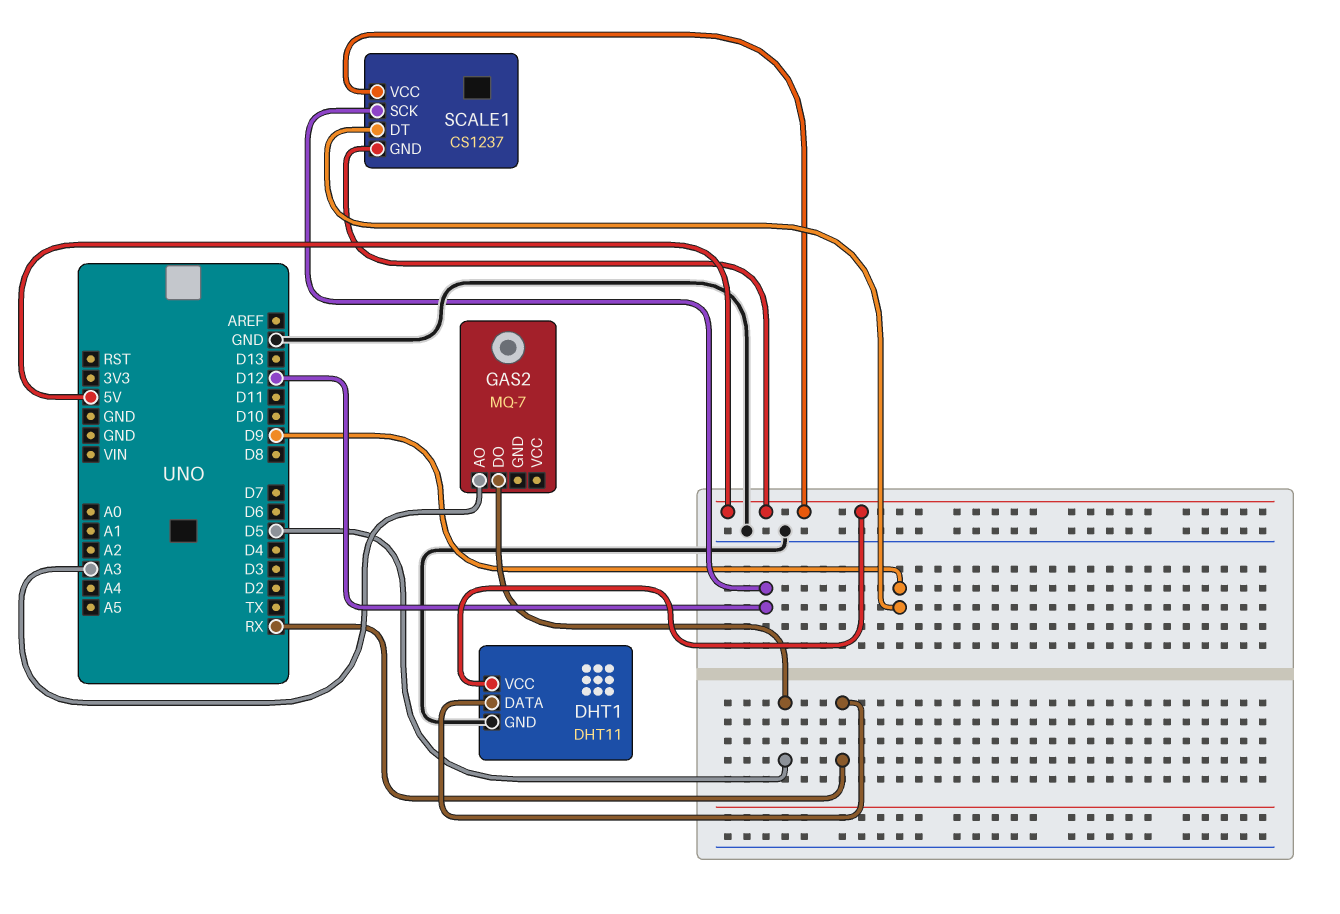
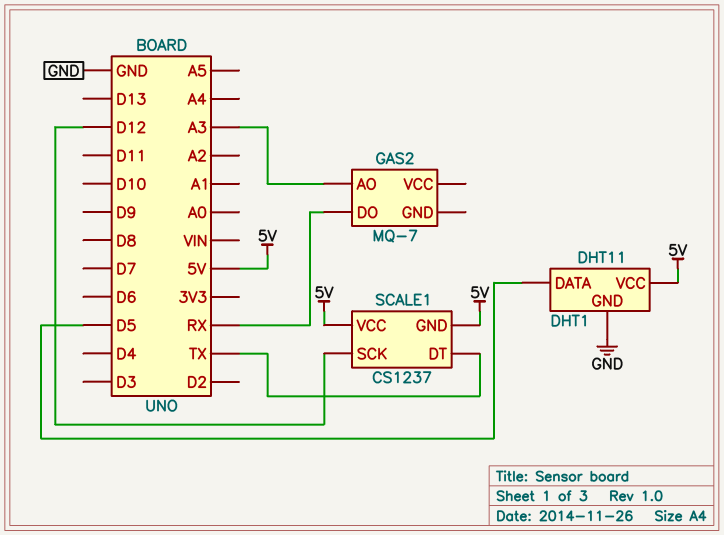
DHT1 pin DATA: RX -> D5
GAS2 pin DO: D5 -> RX
SCALE1 pin DT: D9 -> TX

